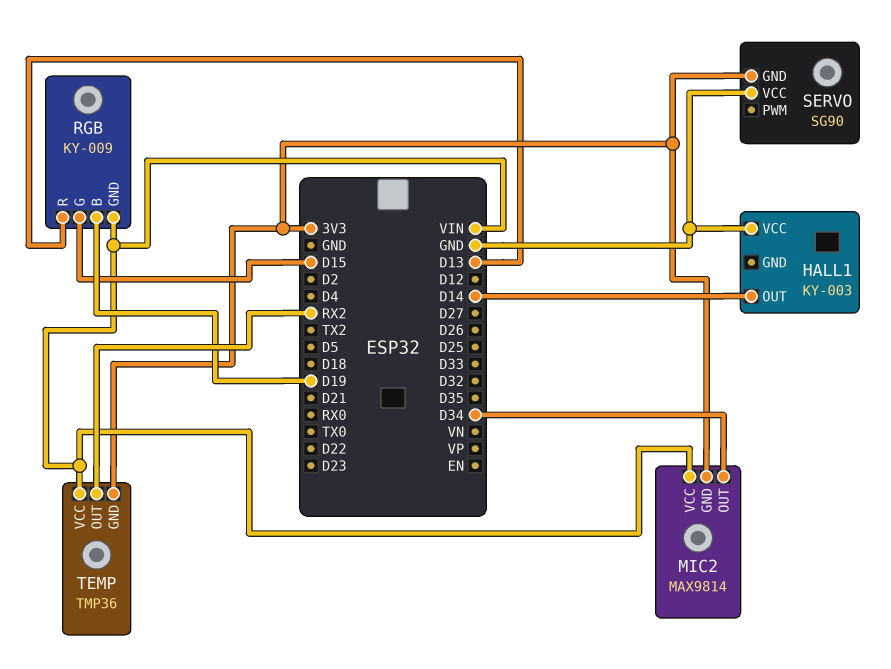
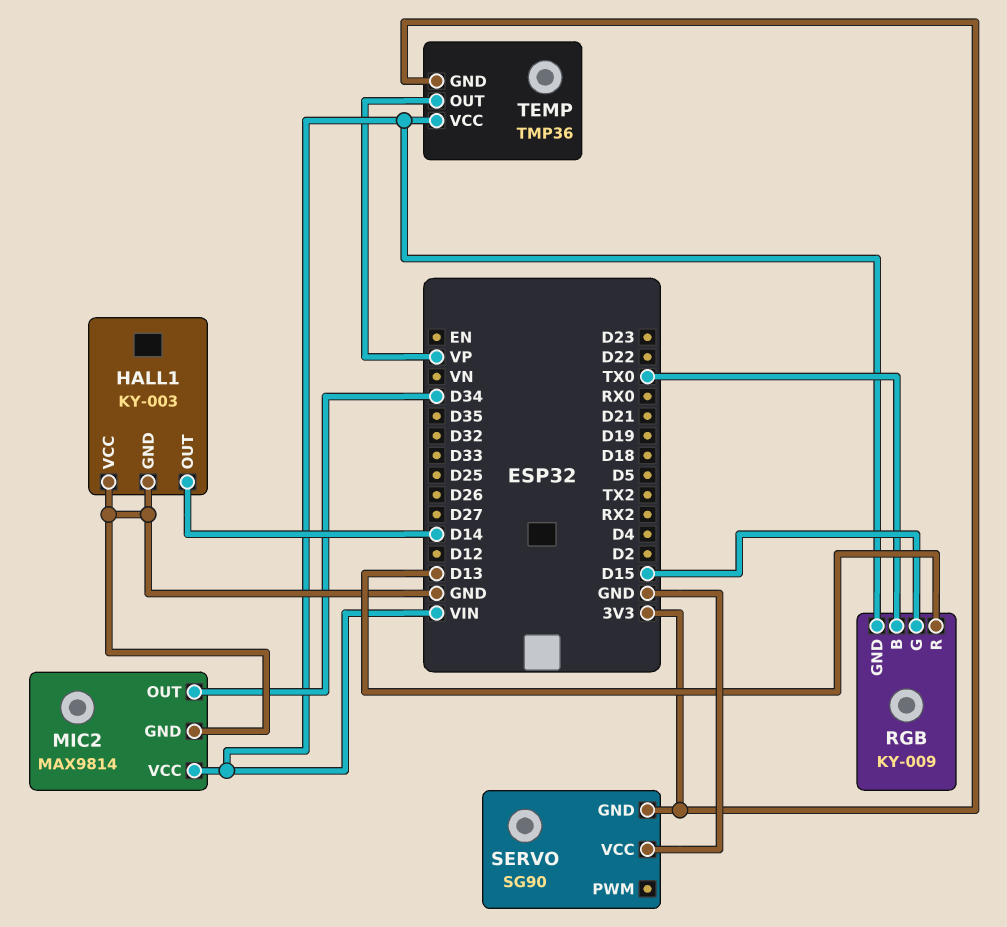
HALL1 pin GND: none -> GND
MIC2 pin GND: 3V3 -> GND
RGB pin B: D19 -> TX0
TEMP pin OUT: RX2 -> VP

